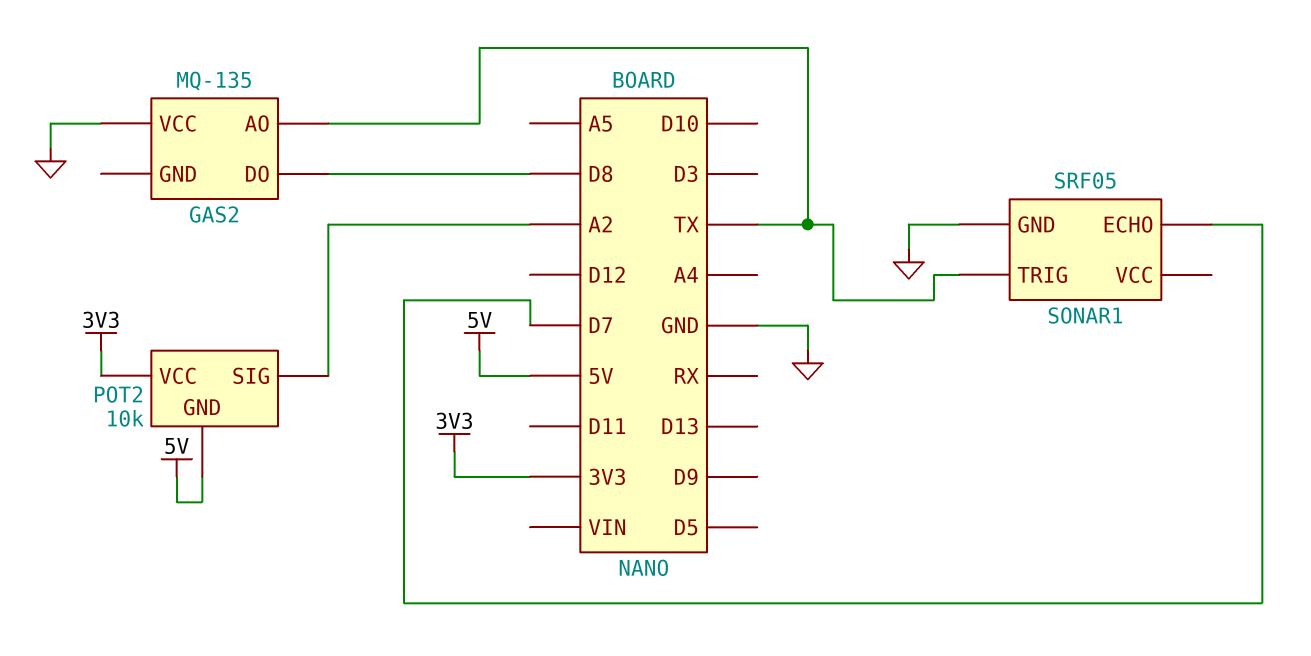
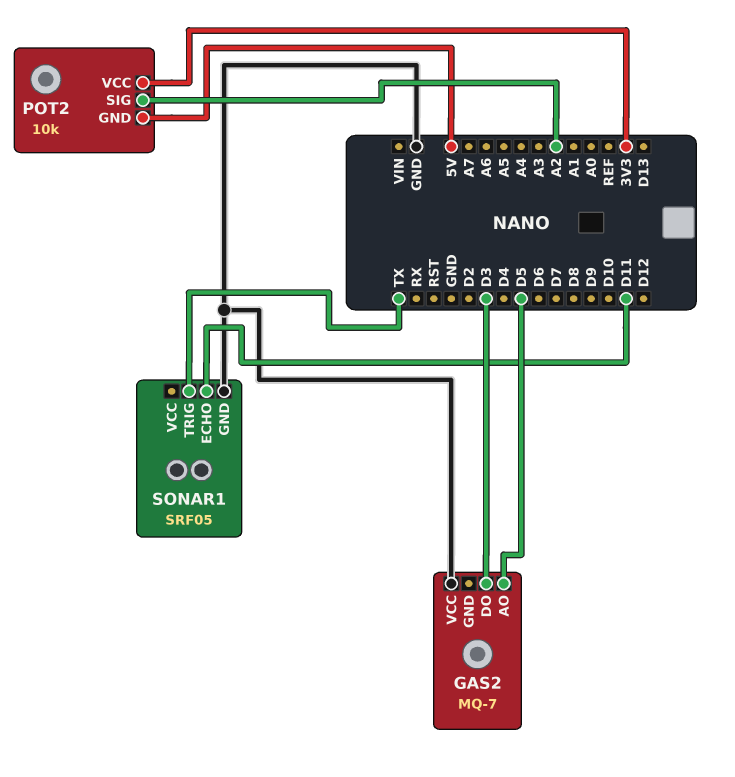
GAS2: MQ-135 -> MQ-7
GAS2 pin AO: TX -> D5
GAS2 pin DO: D8 -> D3
SONAR1 pin ECHO: D7 -> D11

